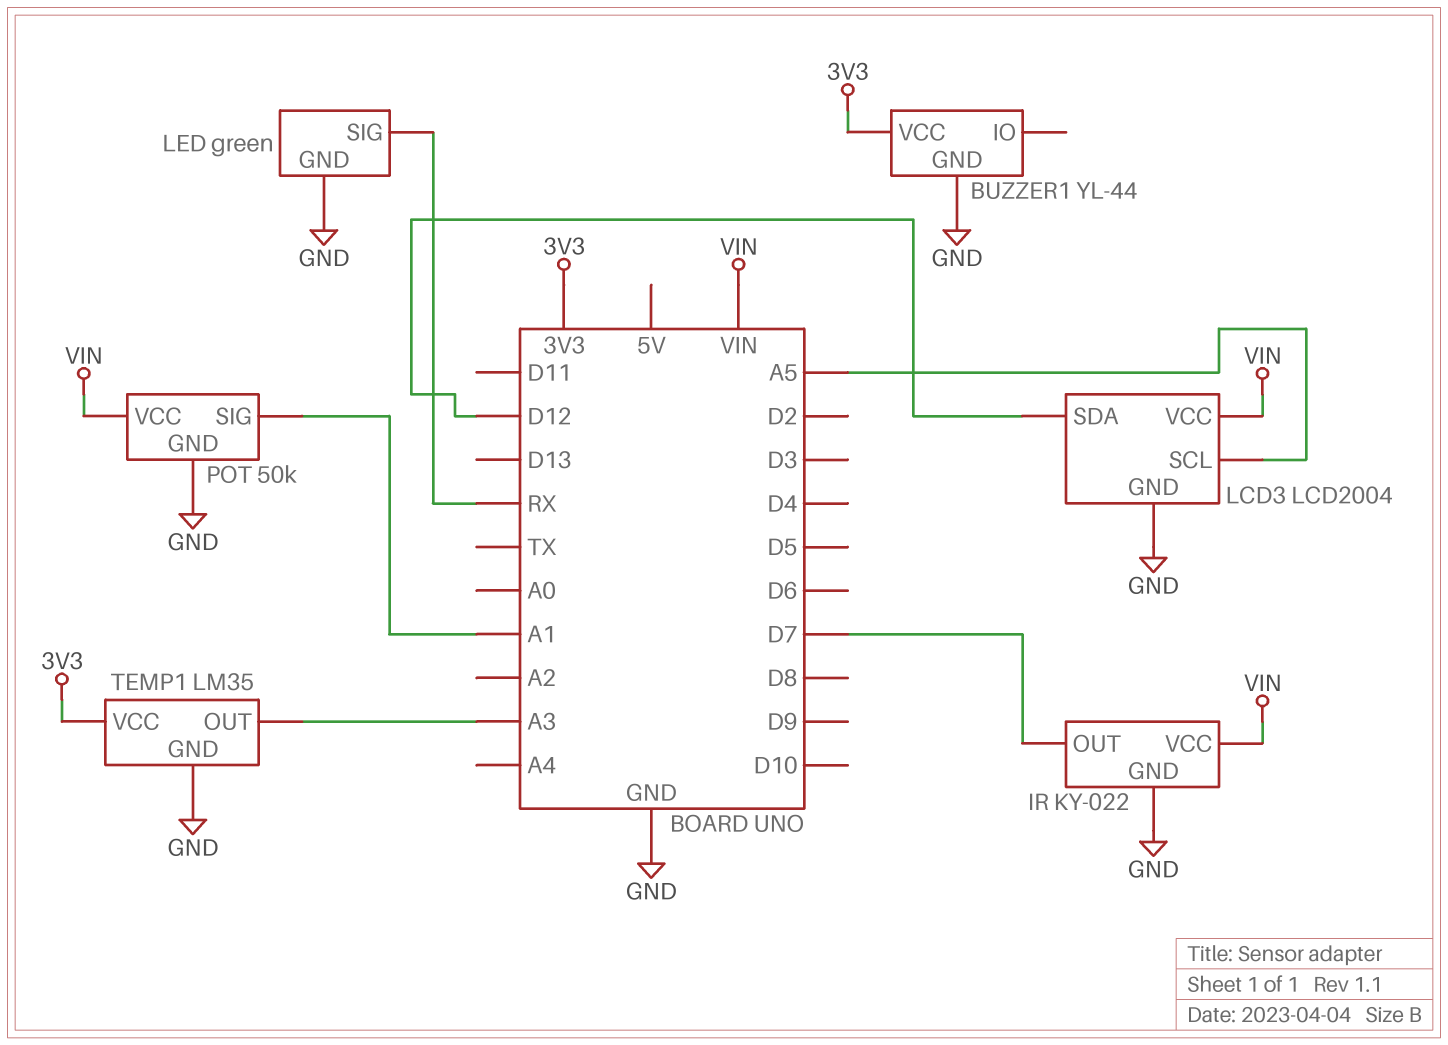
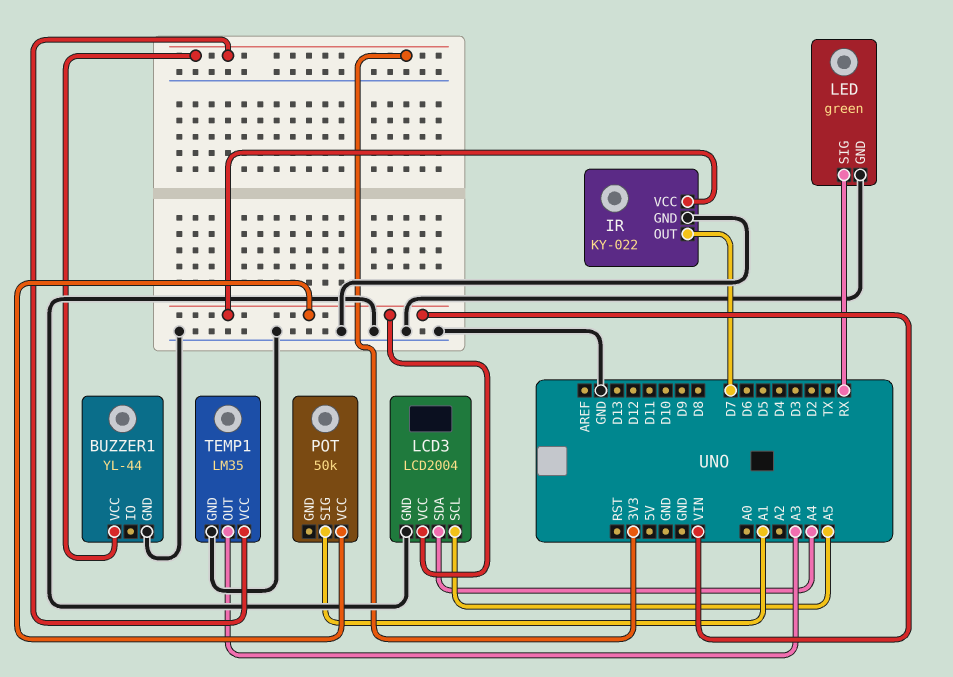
LCD3 pin SDA: D12 -> A4
POT pin GND: GND -> none

